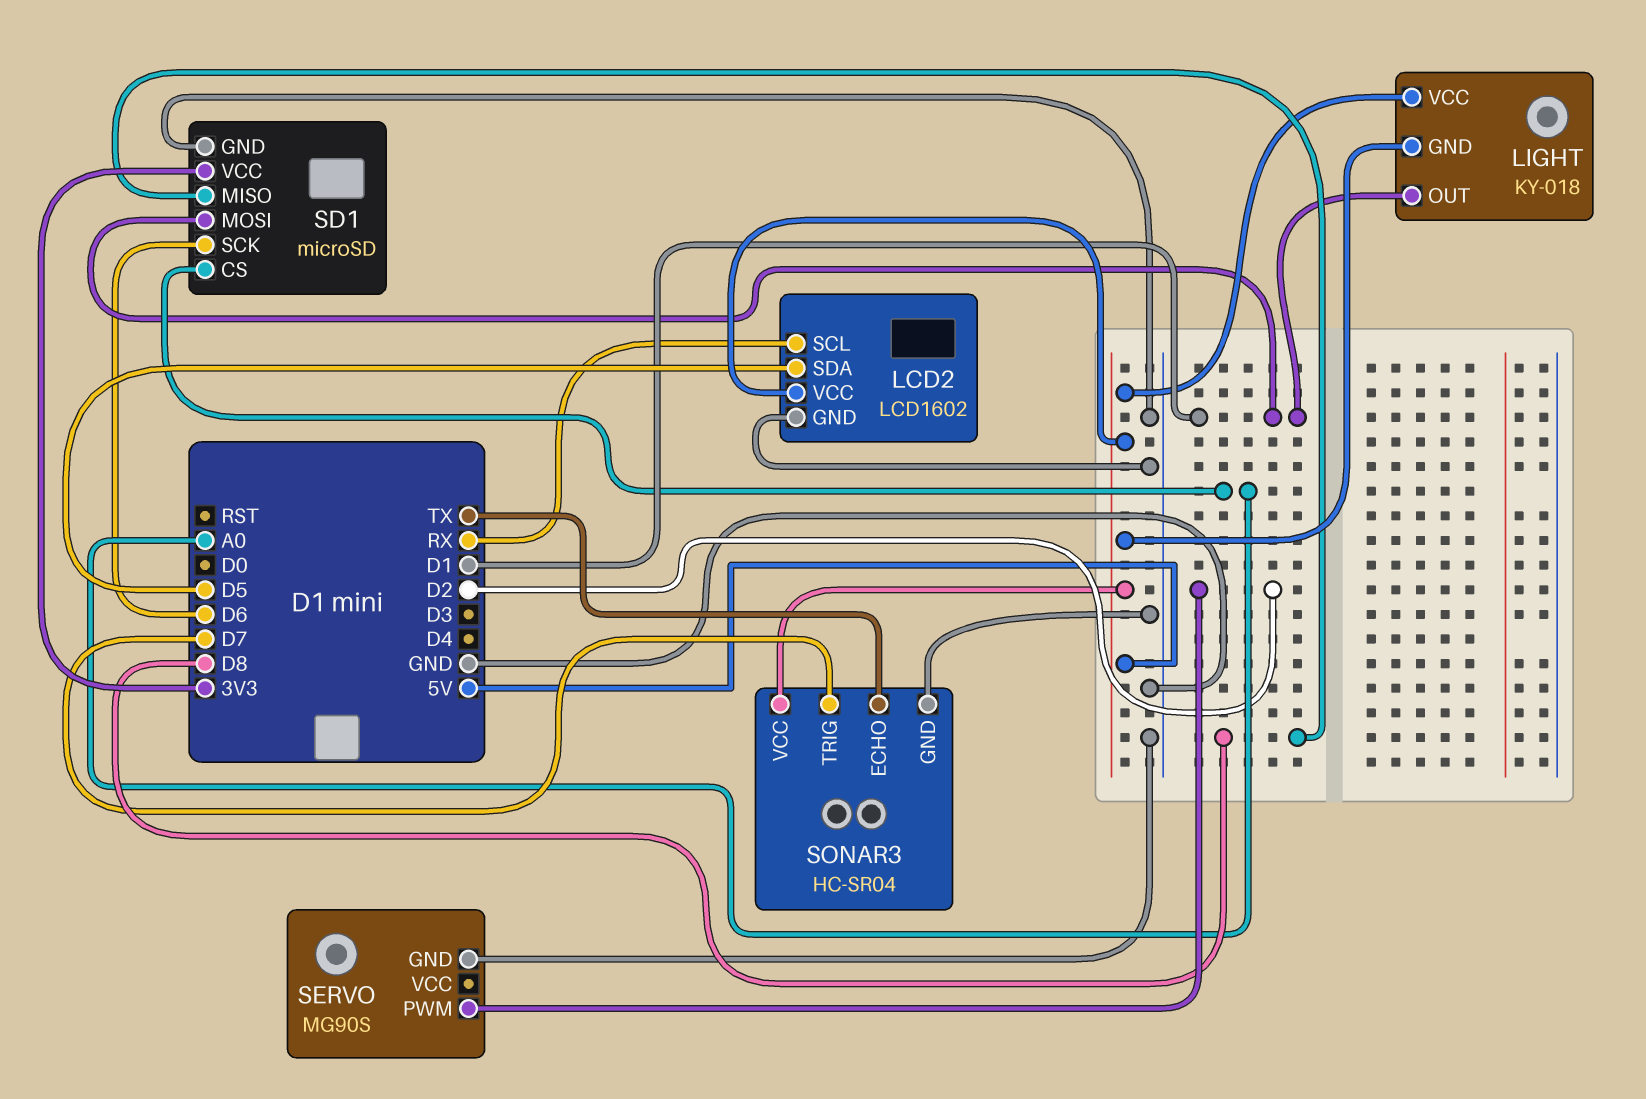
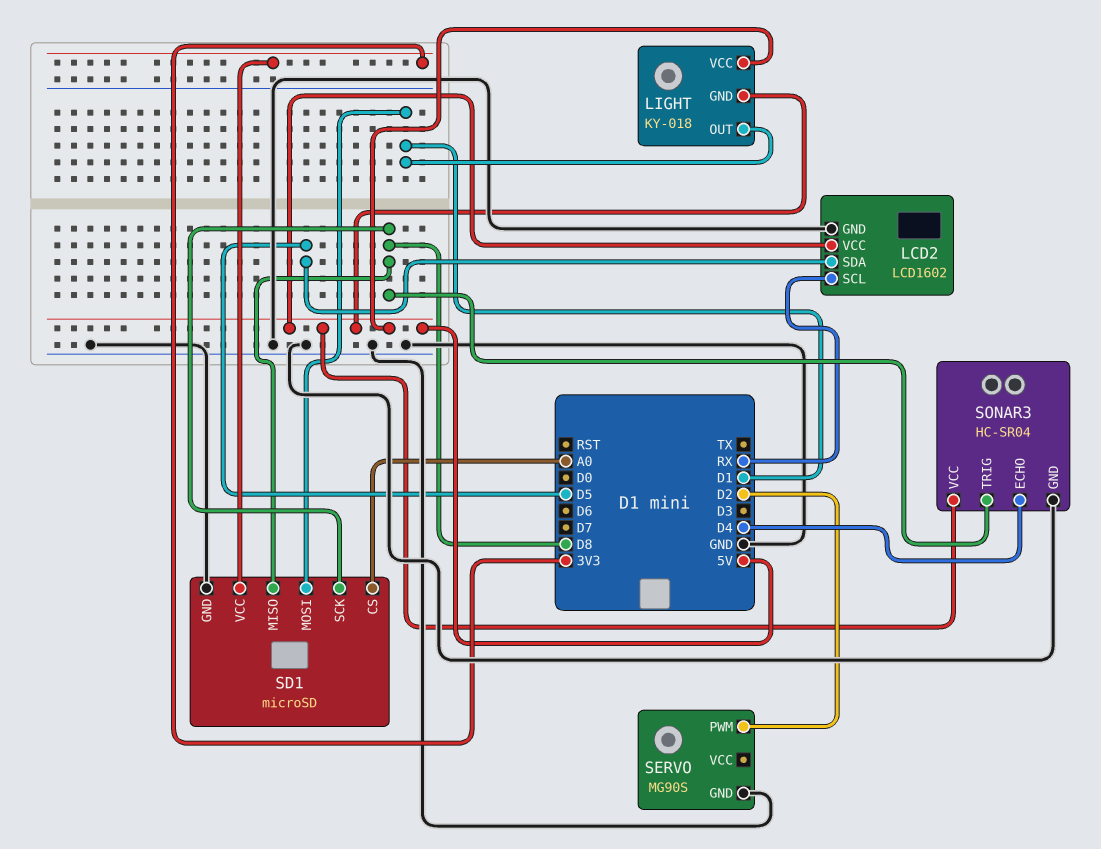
SD1 pin SCK: D6 -> D8
SONAR3 pin ECHO: TX -> D4
SONAR3 pin TRIG: D7 -> D8

